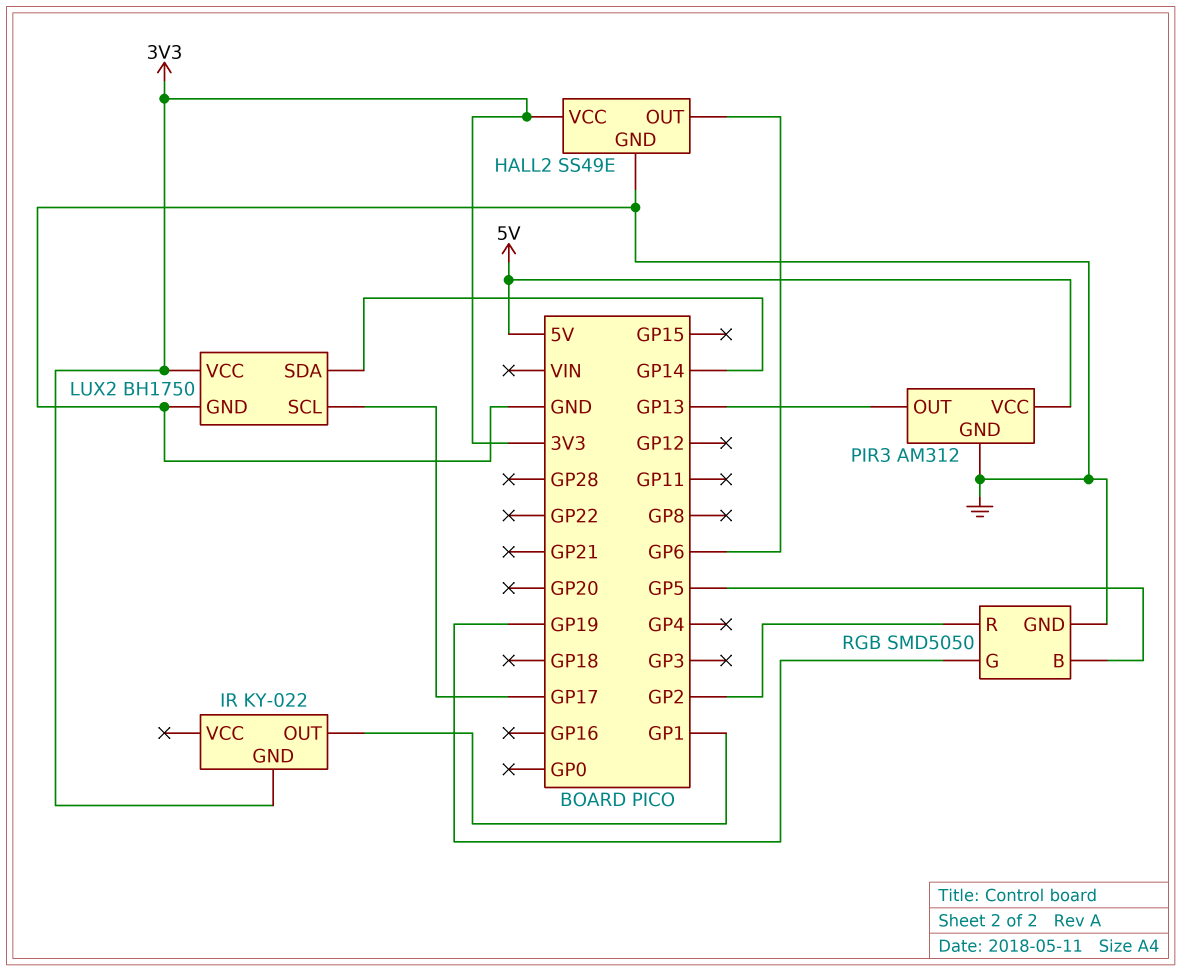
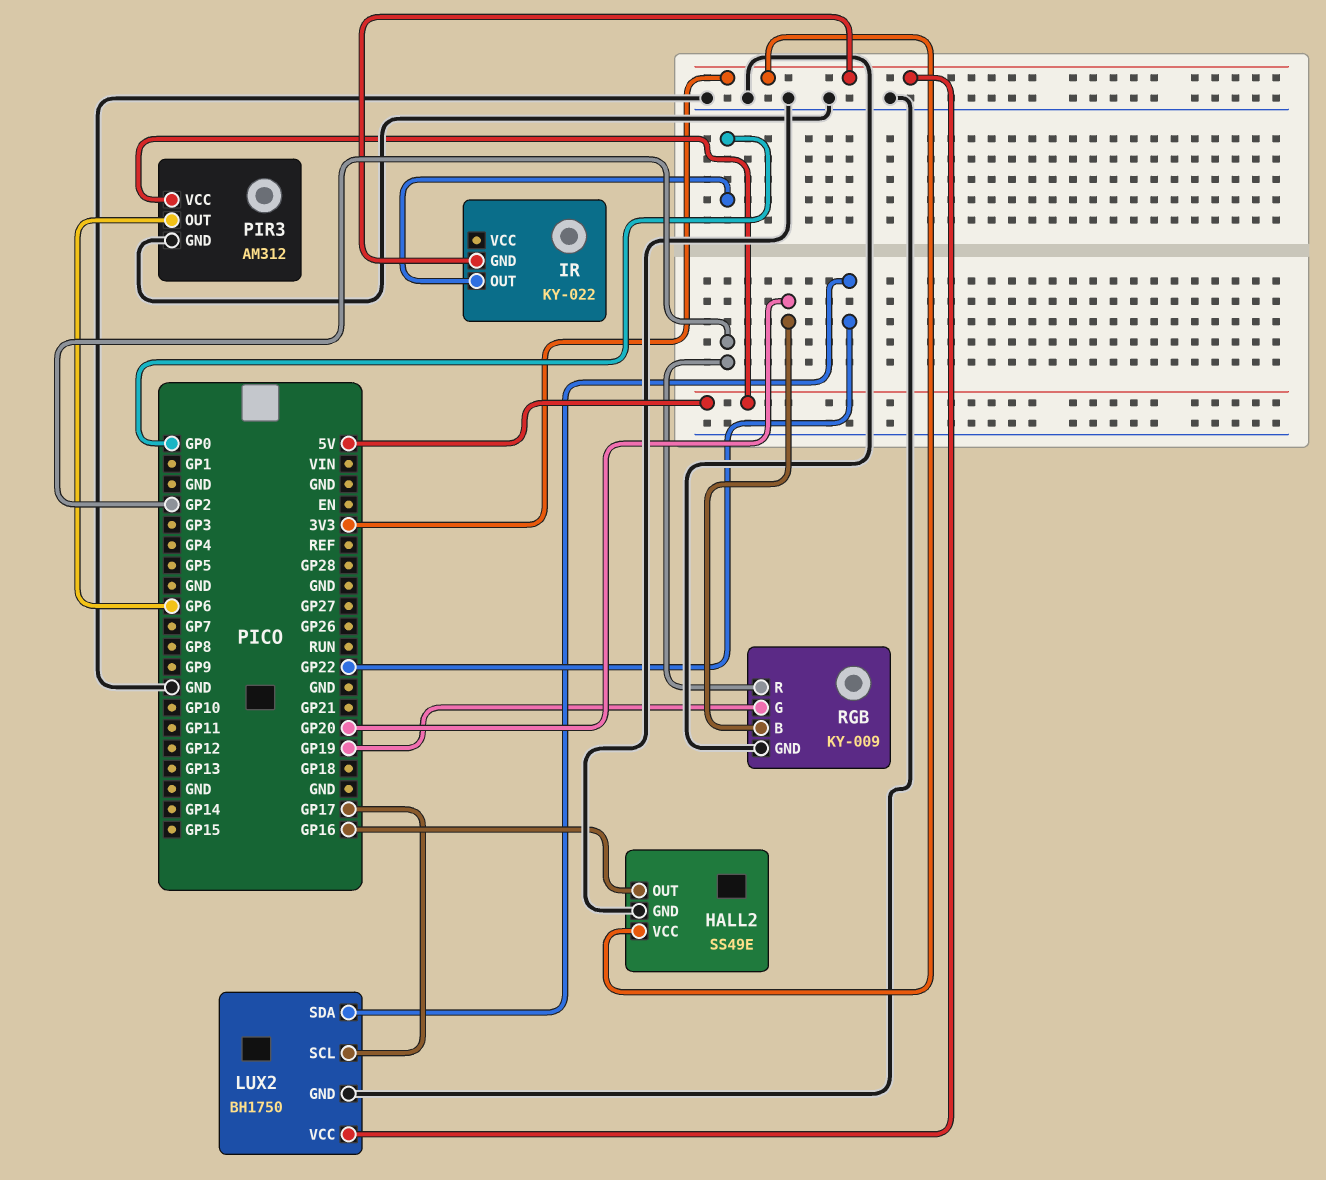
HALL2 pin OUT: GP6 -> GP16
IR pin OUT: GP1 -> GP0
LUX2 pin SDA: GP14 -> GP22
PIR3 pin OUT: GP13 -> GP6
RGB: SMD5050 -> KY-009
RGB pin B: GP5 -> GP20

